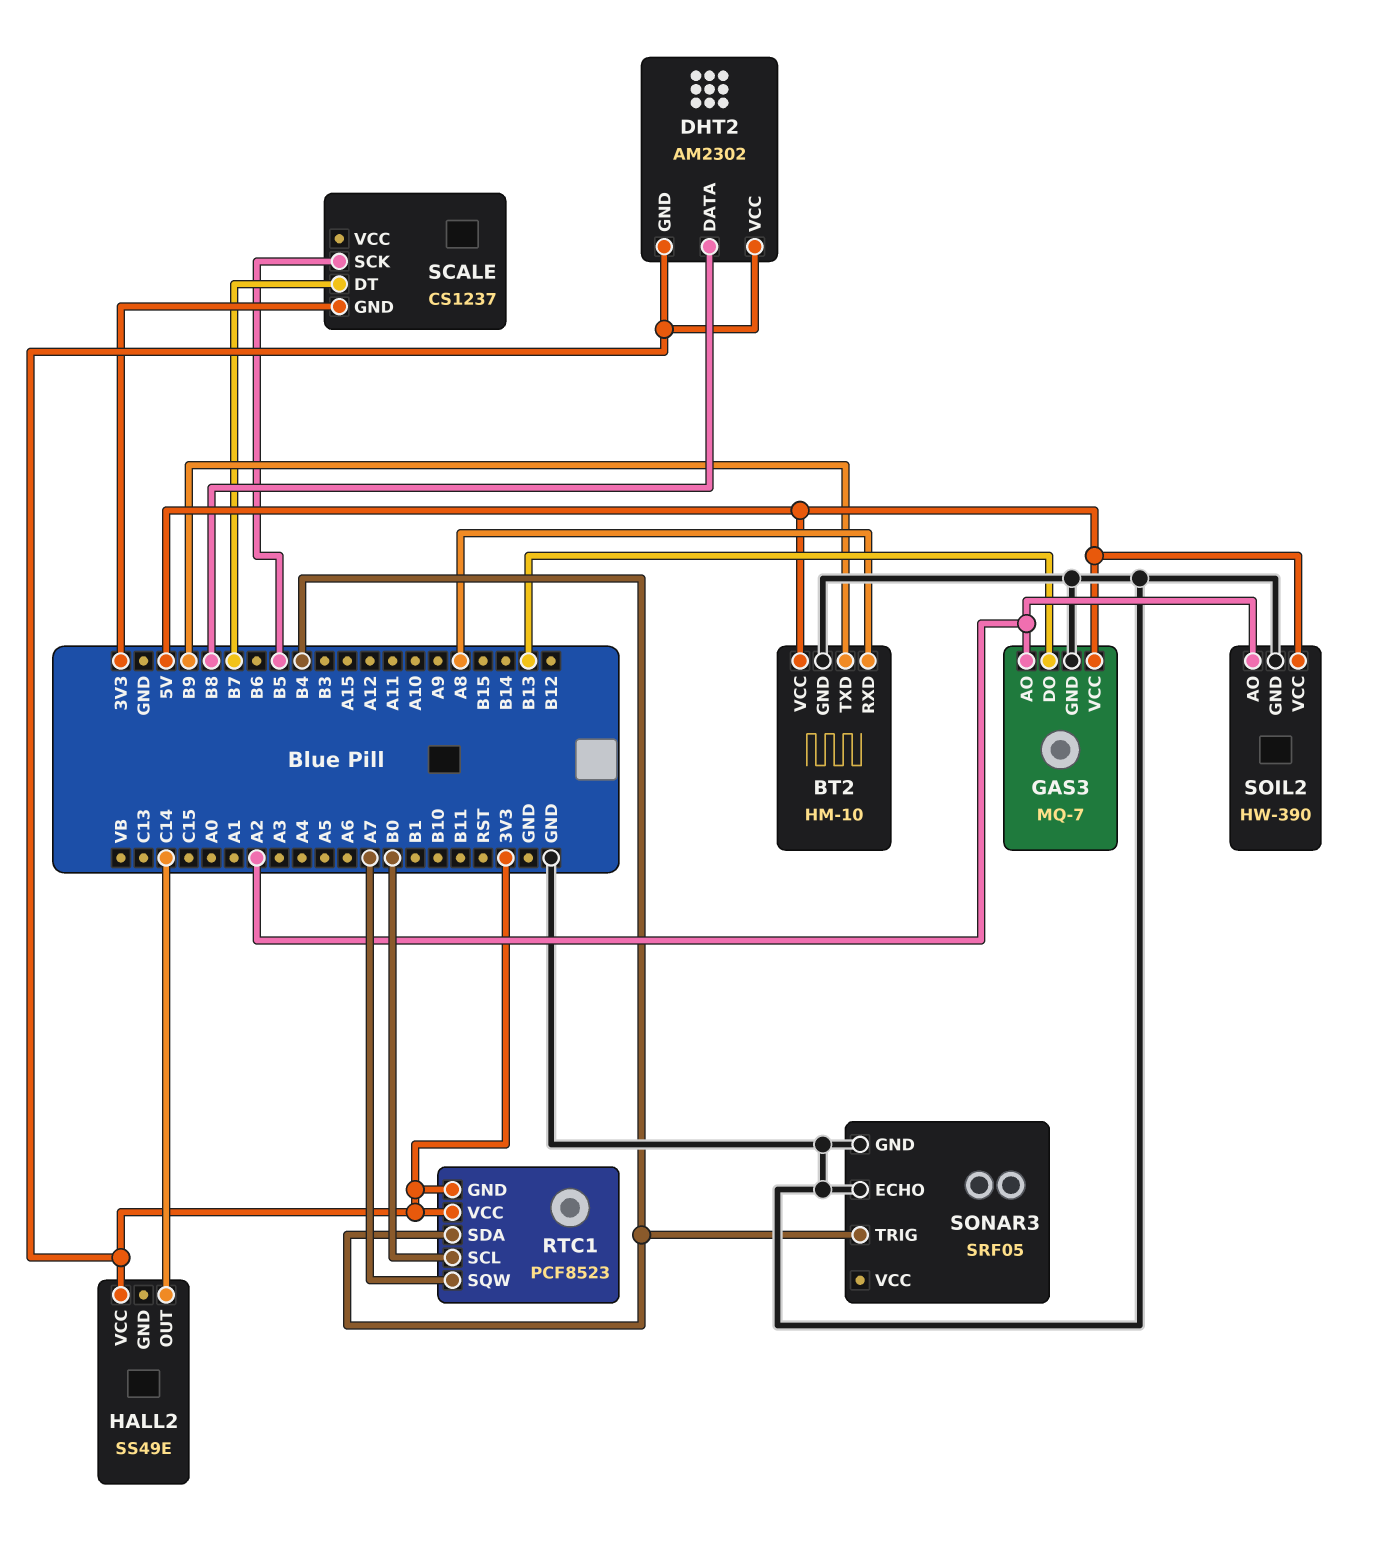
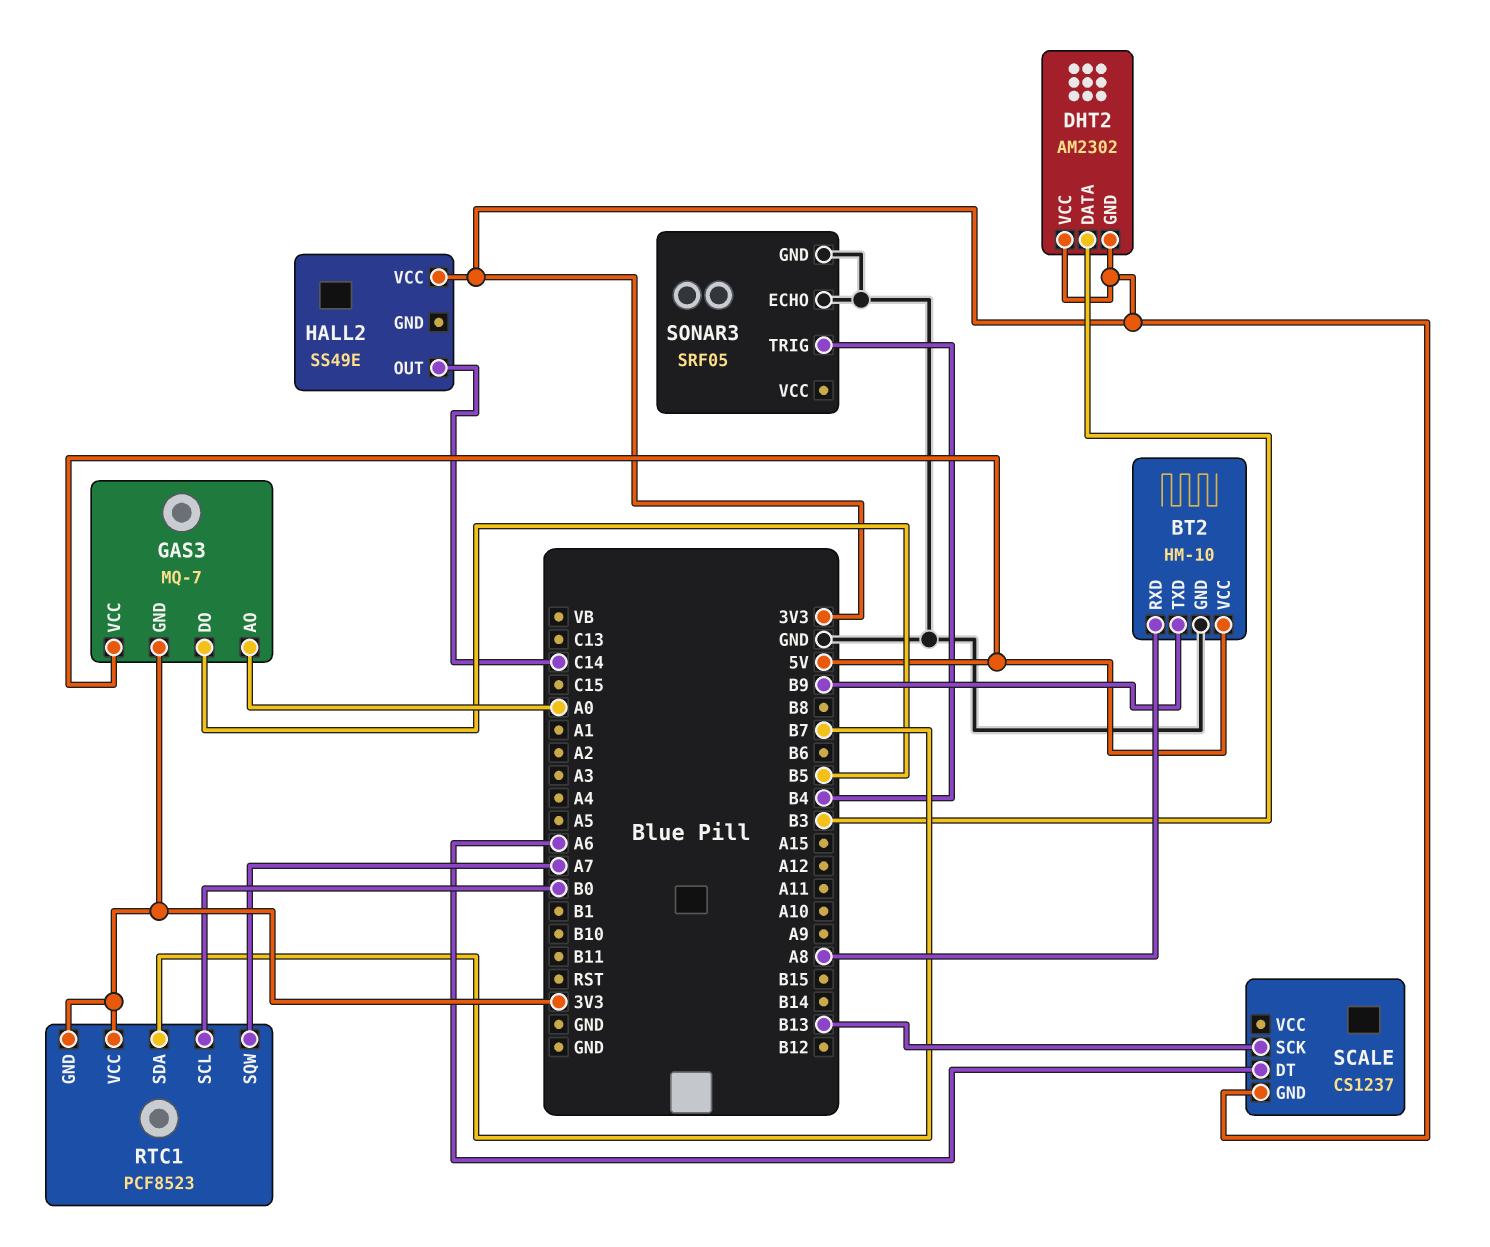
DHT2 pin DATA: B8 -> B3
GAS3 pin AO: A2 -> A0
GAS3 pin DO: B13 -> B5
GAS3 pin GND: GND -> 3V3
RTC1 pin SDA: B4 -> B7
SCALE pin DT: B7 -> A6
SCALE pin SCK: B5 -> B13
SOIL2: HW-390 -> none
SOIL2 pin AO: A2 -> none
SOIL2 pin GND: GND -> none
SOIL2 pin VCC: 5V -> none

